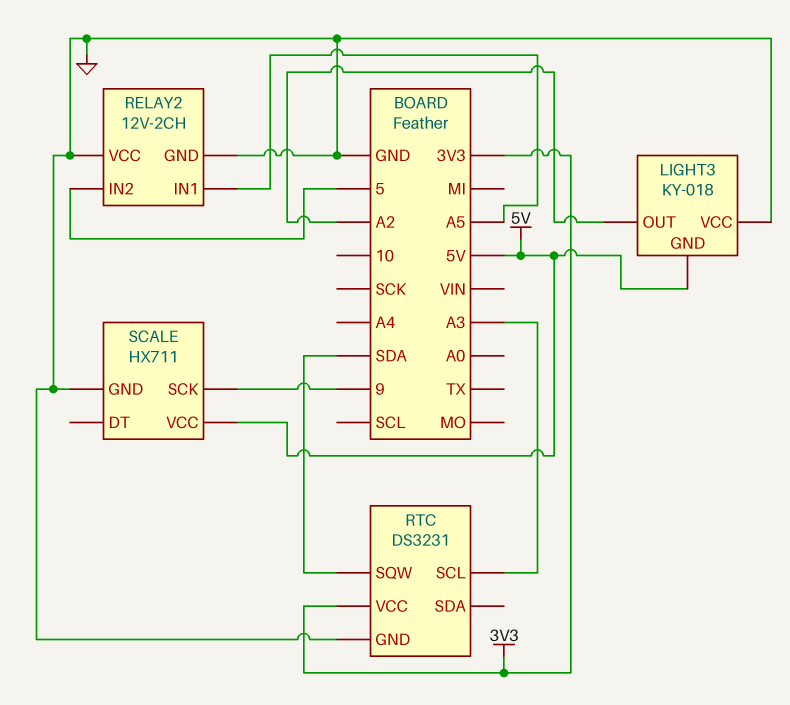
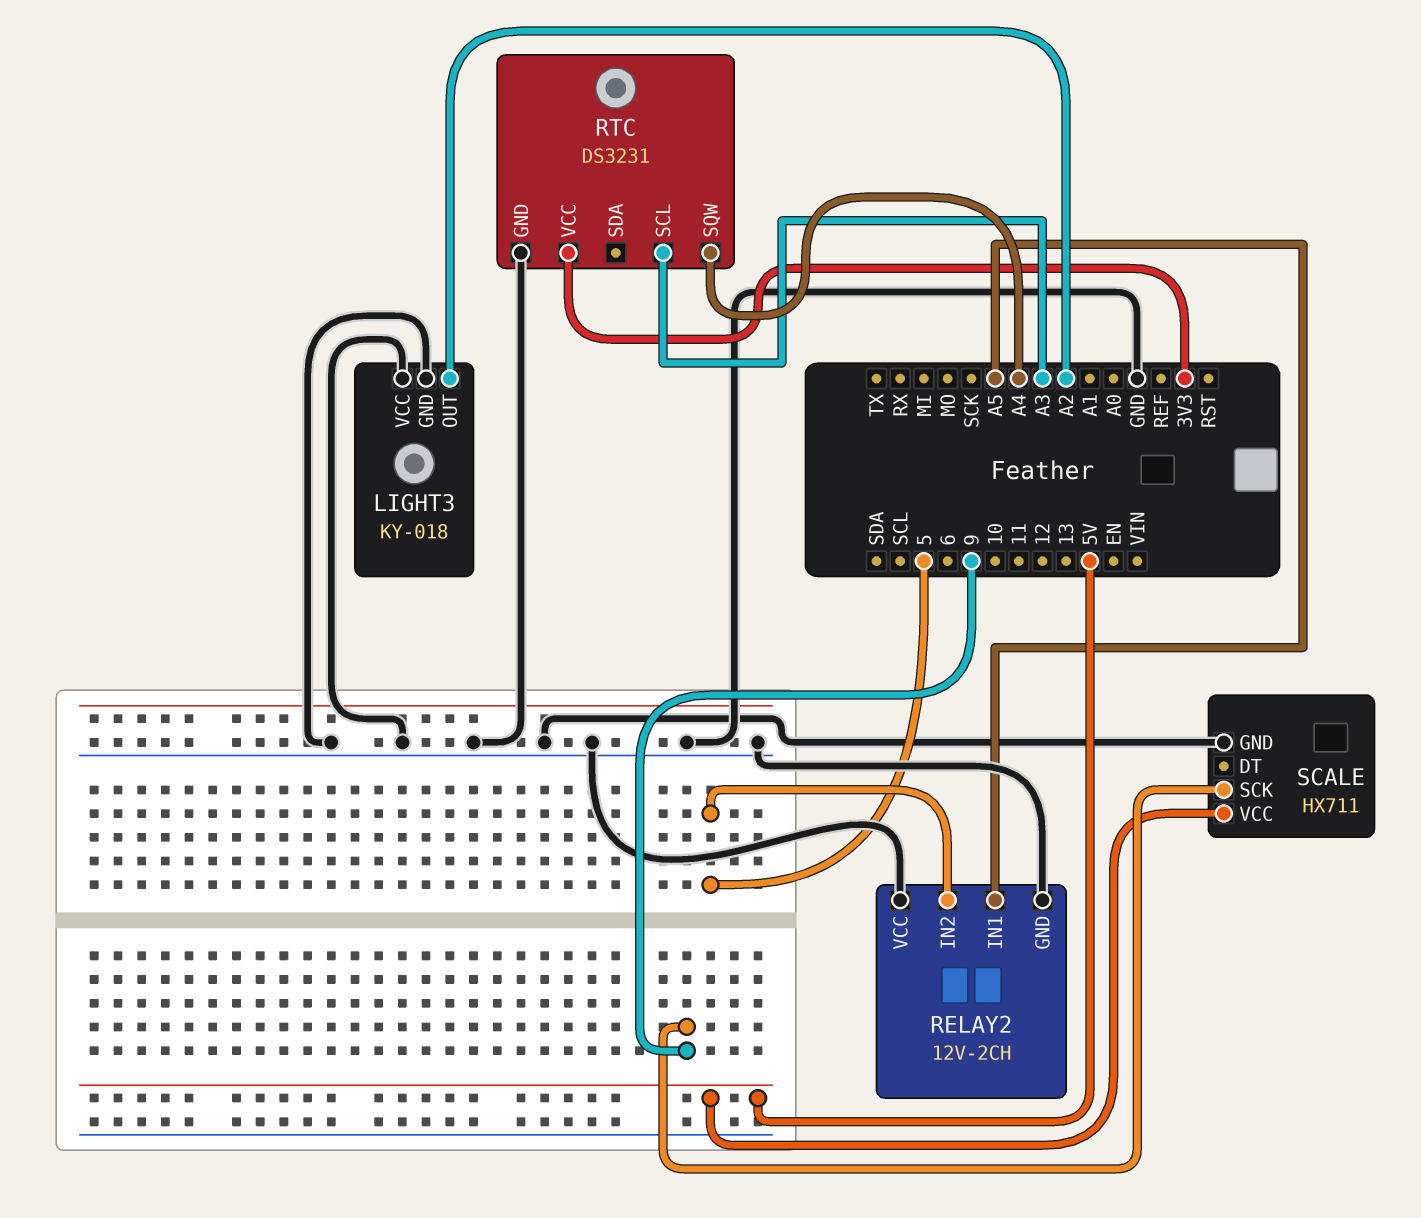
LIGHT3 pin GND: 5V -> GND
RTC pin SQW: SDA -> A4

